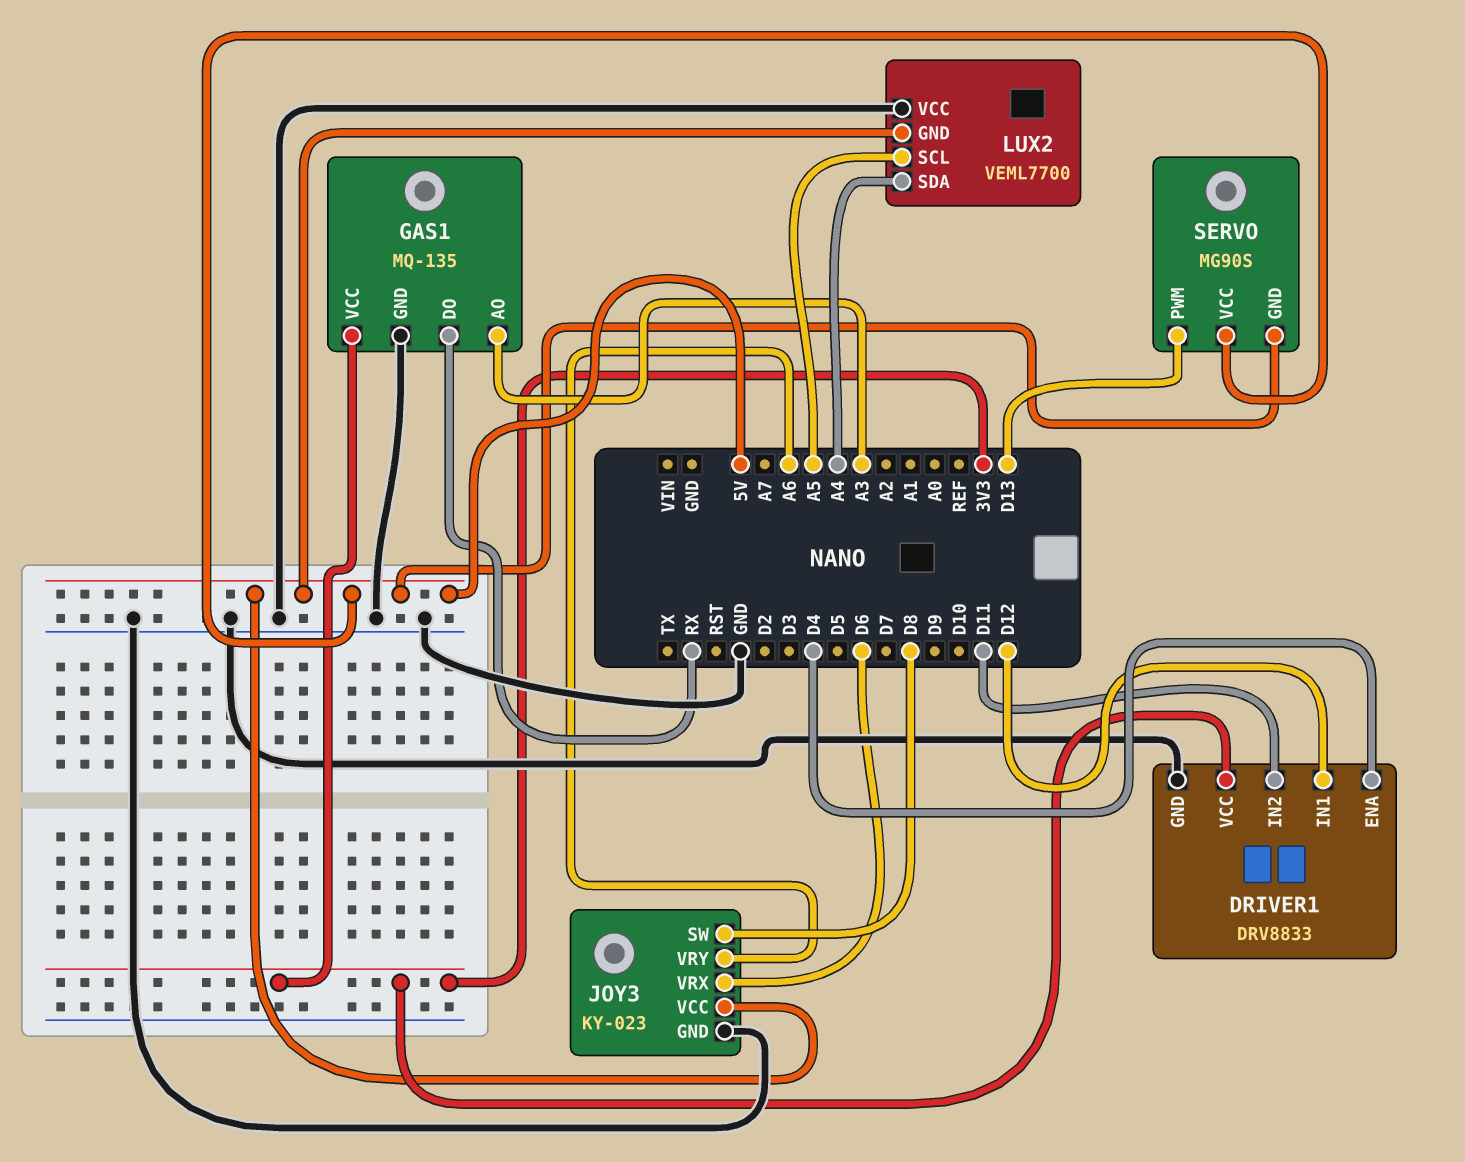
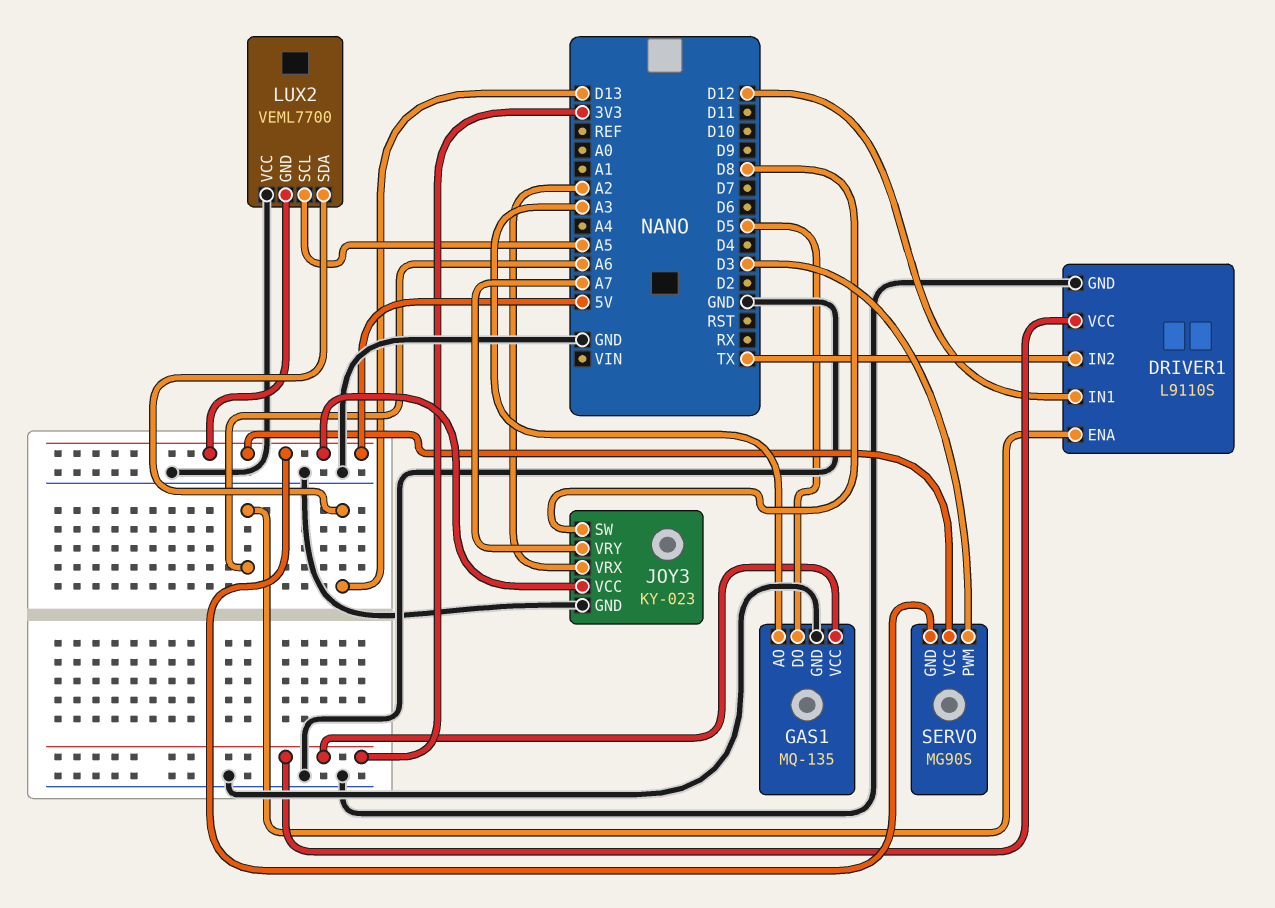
DRIVER1: DRV8833 -> L9110S
DRIVER1 pin ENA: D4 -> A6
DRIVER1 pin IN2: D11 -> TX
GAS1 pin DO: RX -> D5
JOY3 pin VRX: D6 -> A2
JOY3 pin VRY: A6 -> A7
LUX2 pin SDA: A4 -> D13
SERVO pin PWM: D13 -> D3

